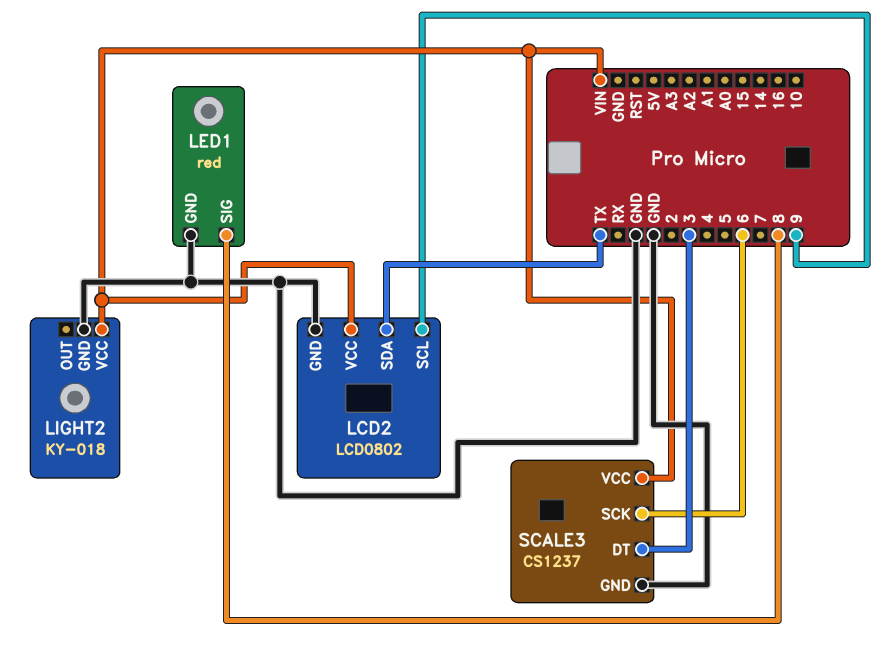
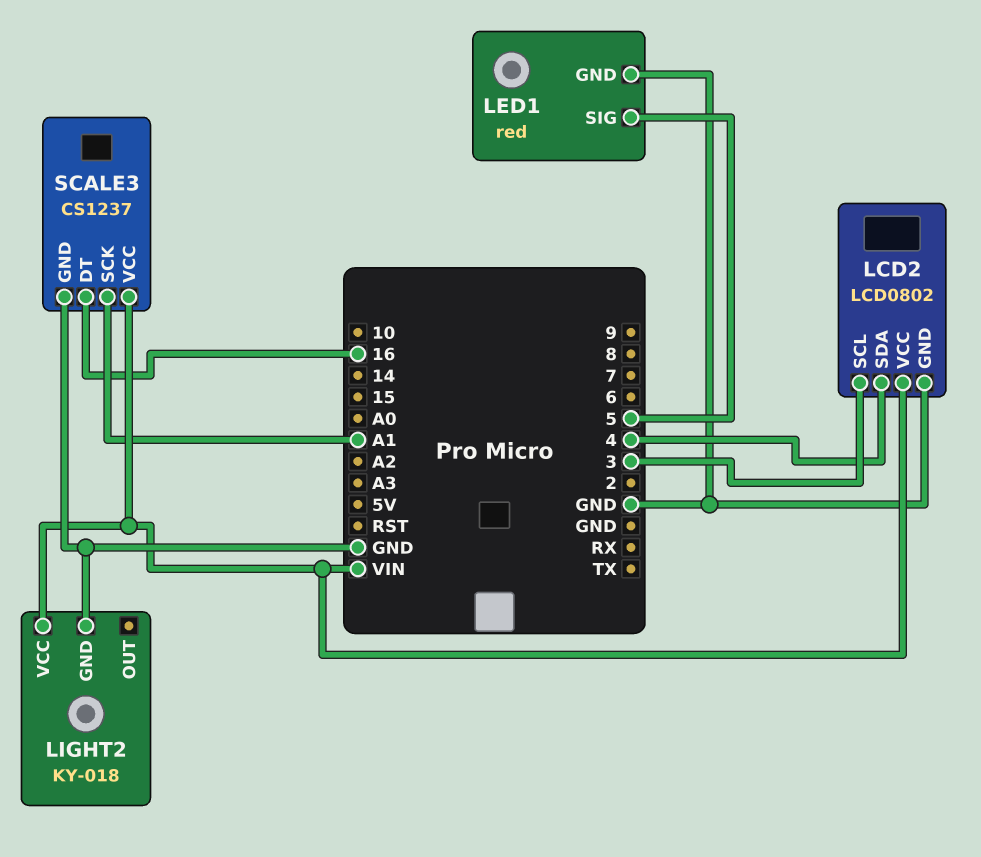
LCD2 pin SCL: 9 -> 3
LCD2 pin SDA: TX -> 4
LED1 pin SIG: 8 -> 5
SCALE3 pin DT: 3 -> 16
SCALE3 pin SCK: 6 -> A1

